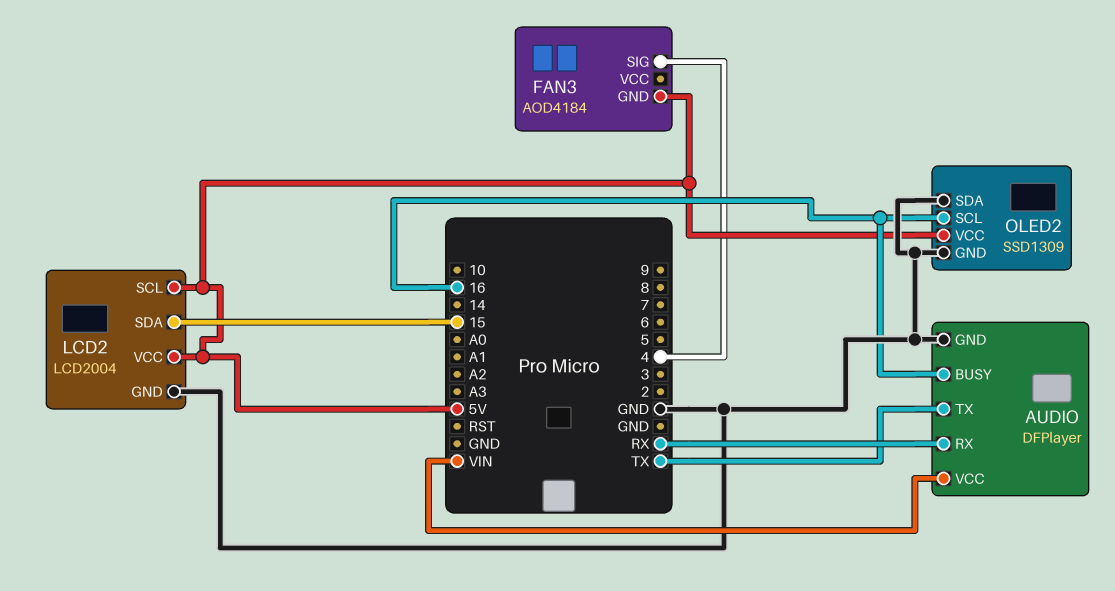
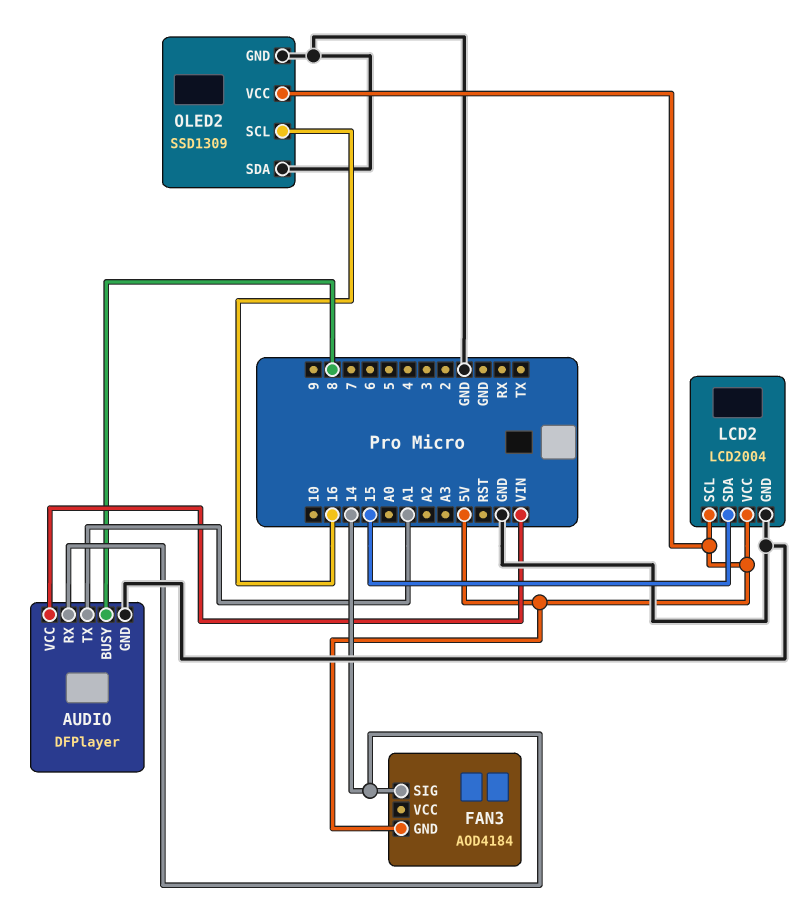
AUDIO pin BUSY: 16 -> 8
AUDIO pin RX: RX -> 14
AUDIO pin TX: TX -> A1
FAN3 pin SIG: 4 -> 14

